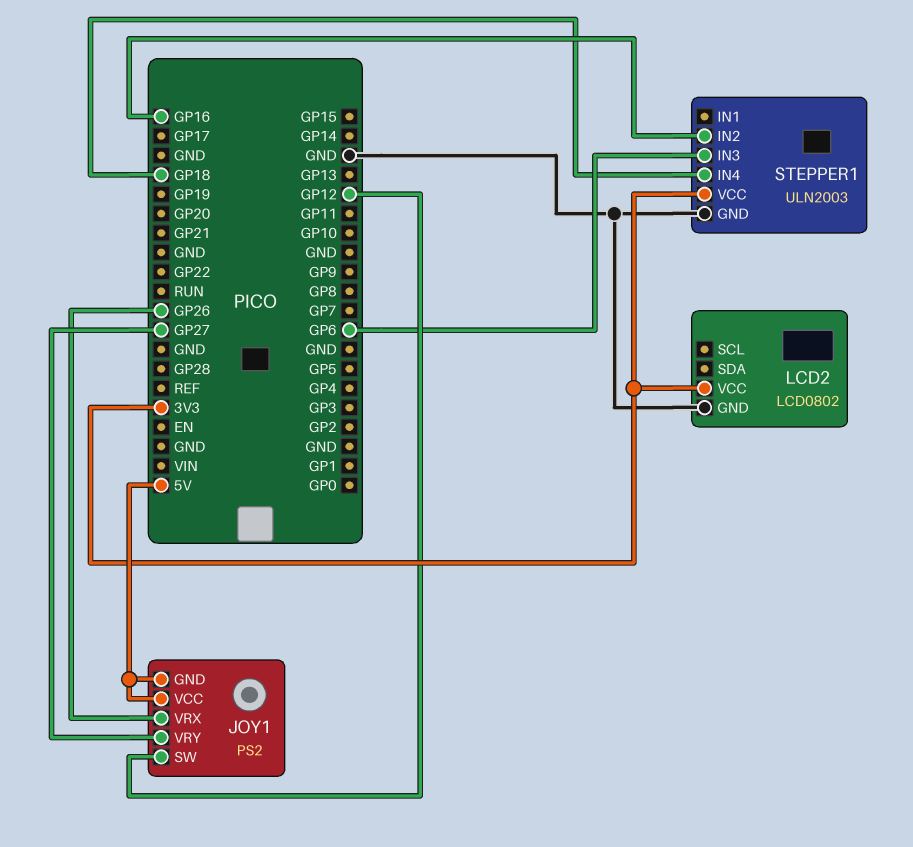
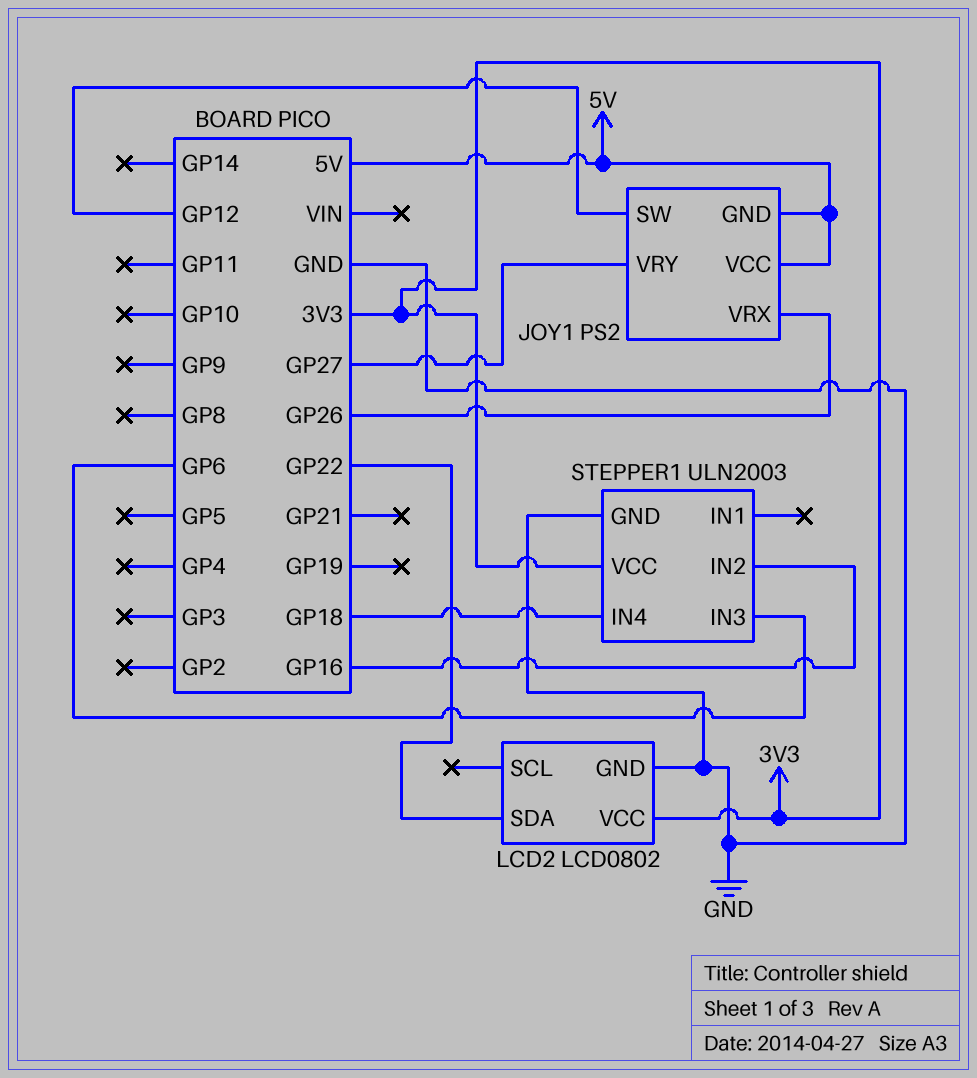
LCD2 pin SDA: none -> GP22

